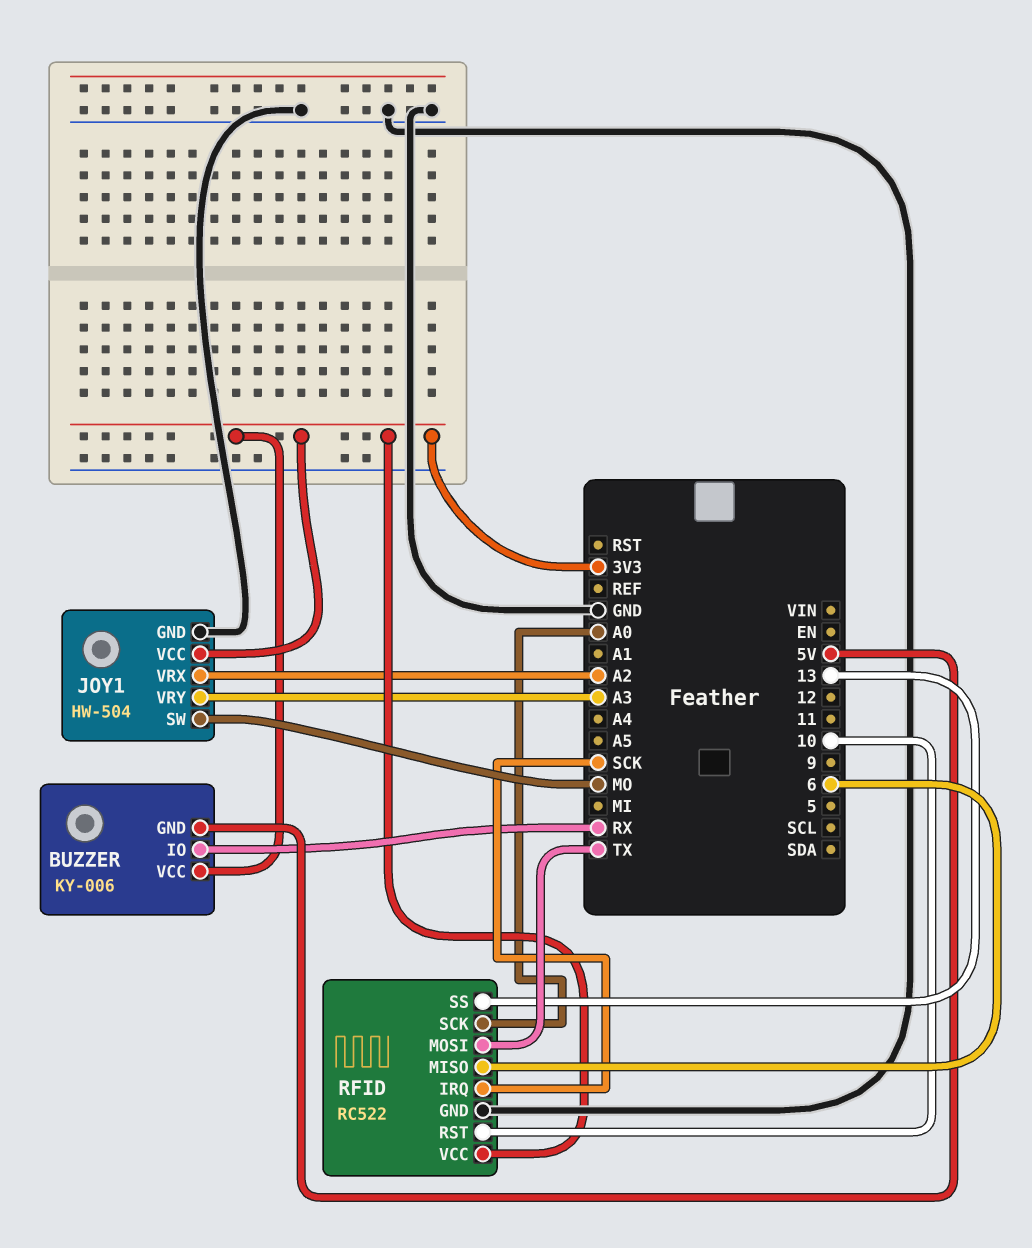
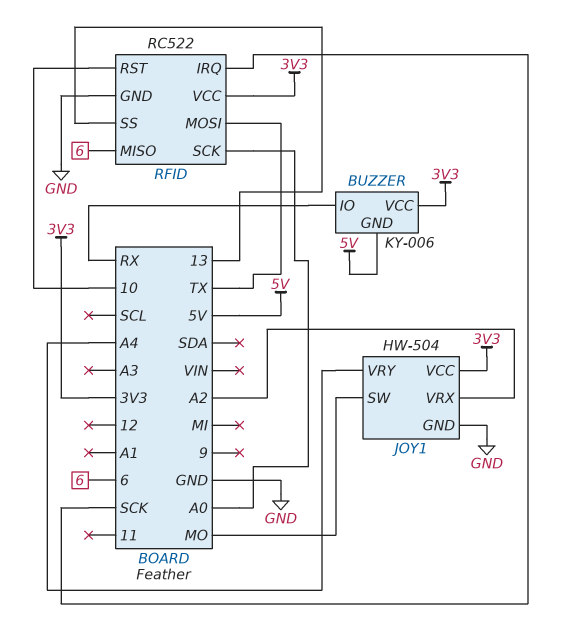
JOY1 pin VRY: A3 -> A4

